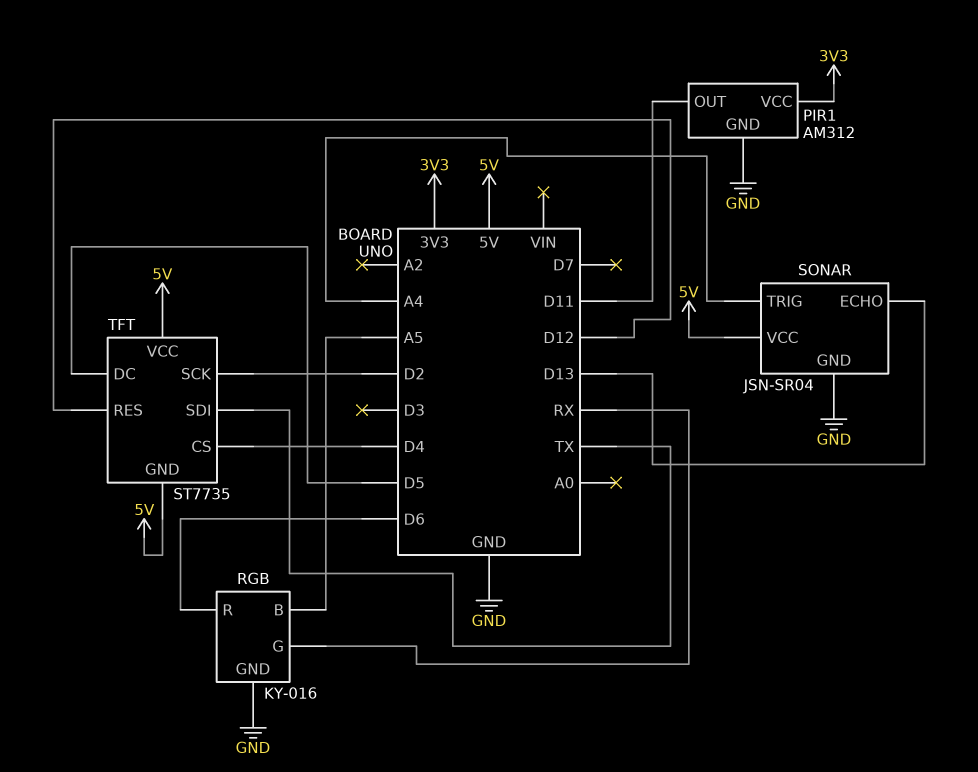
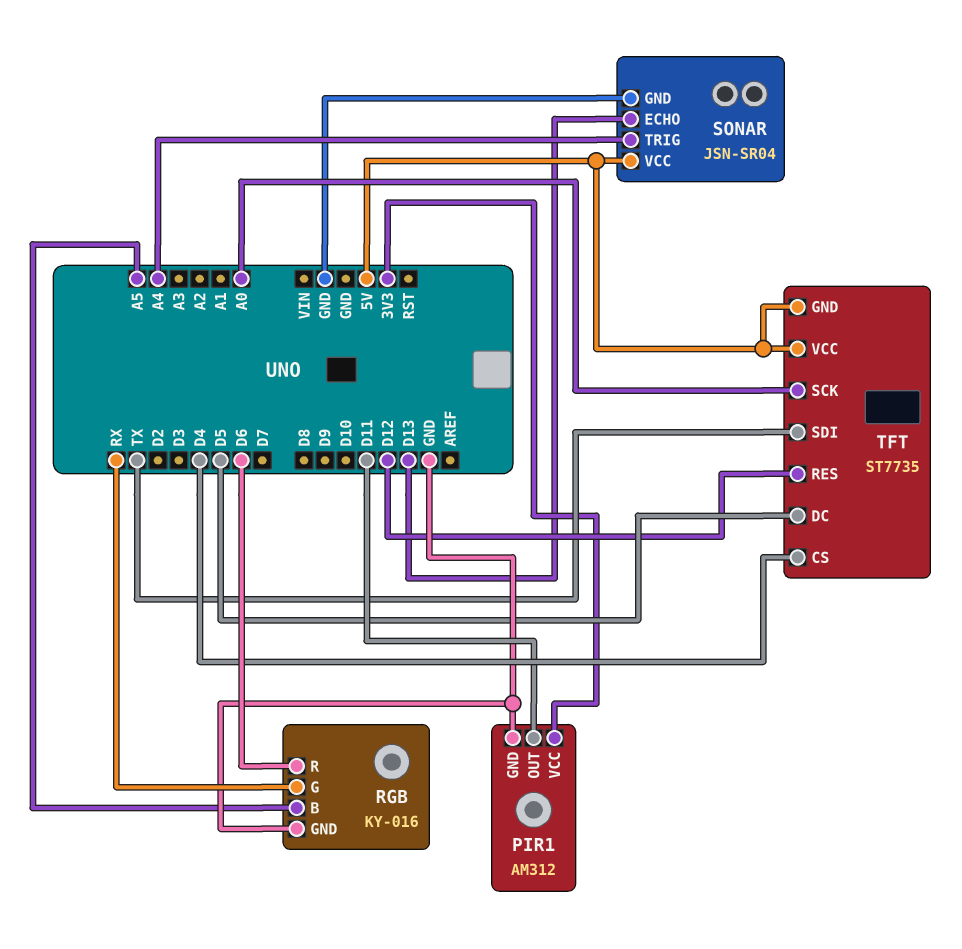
TFT pin SCK: D2 -> A0

